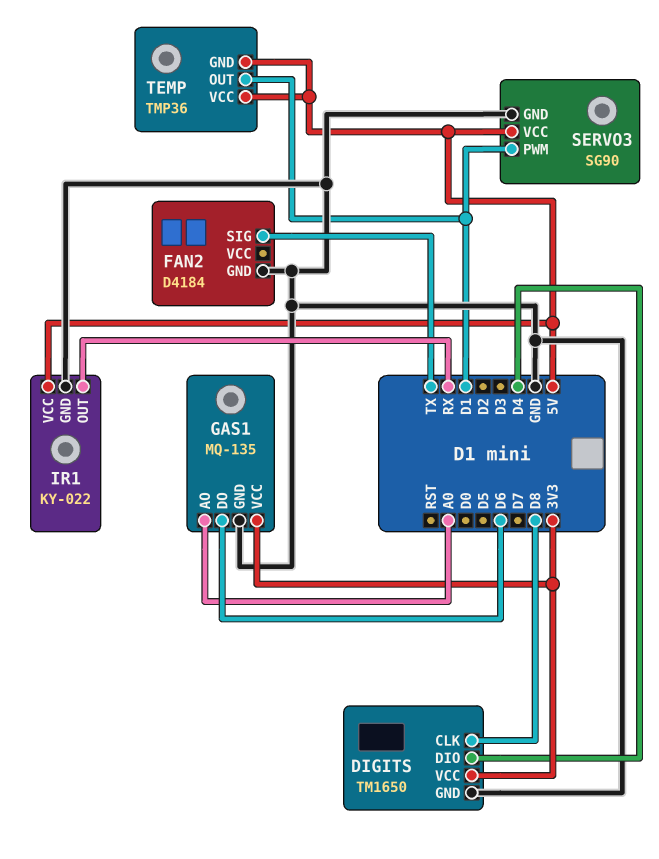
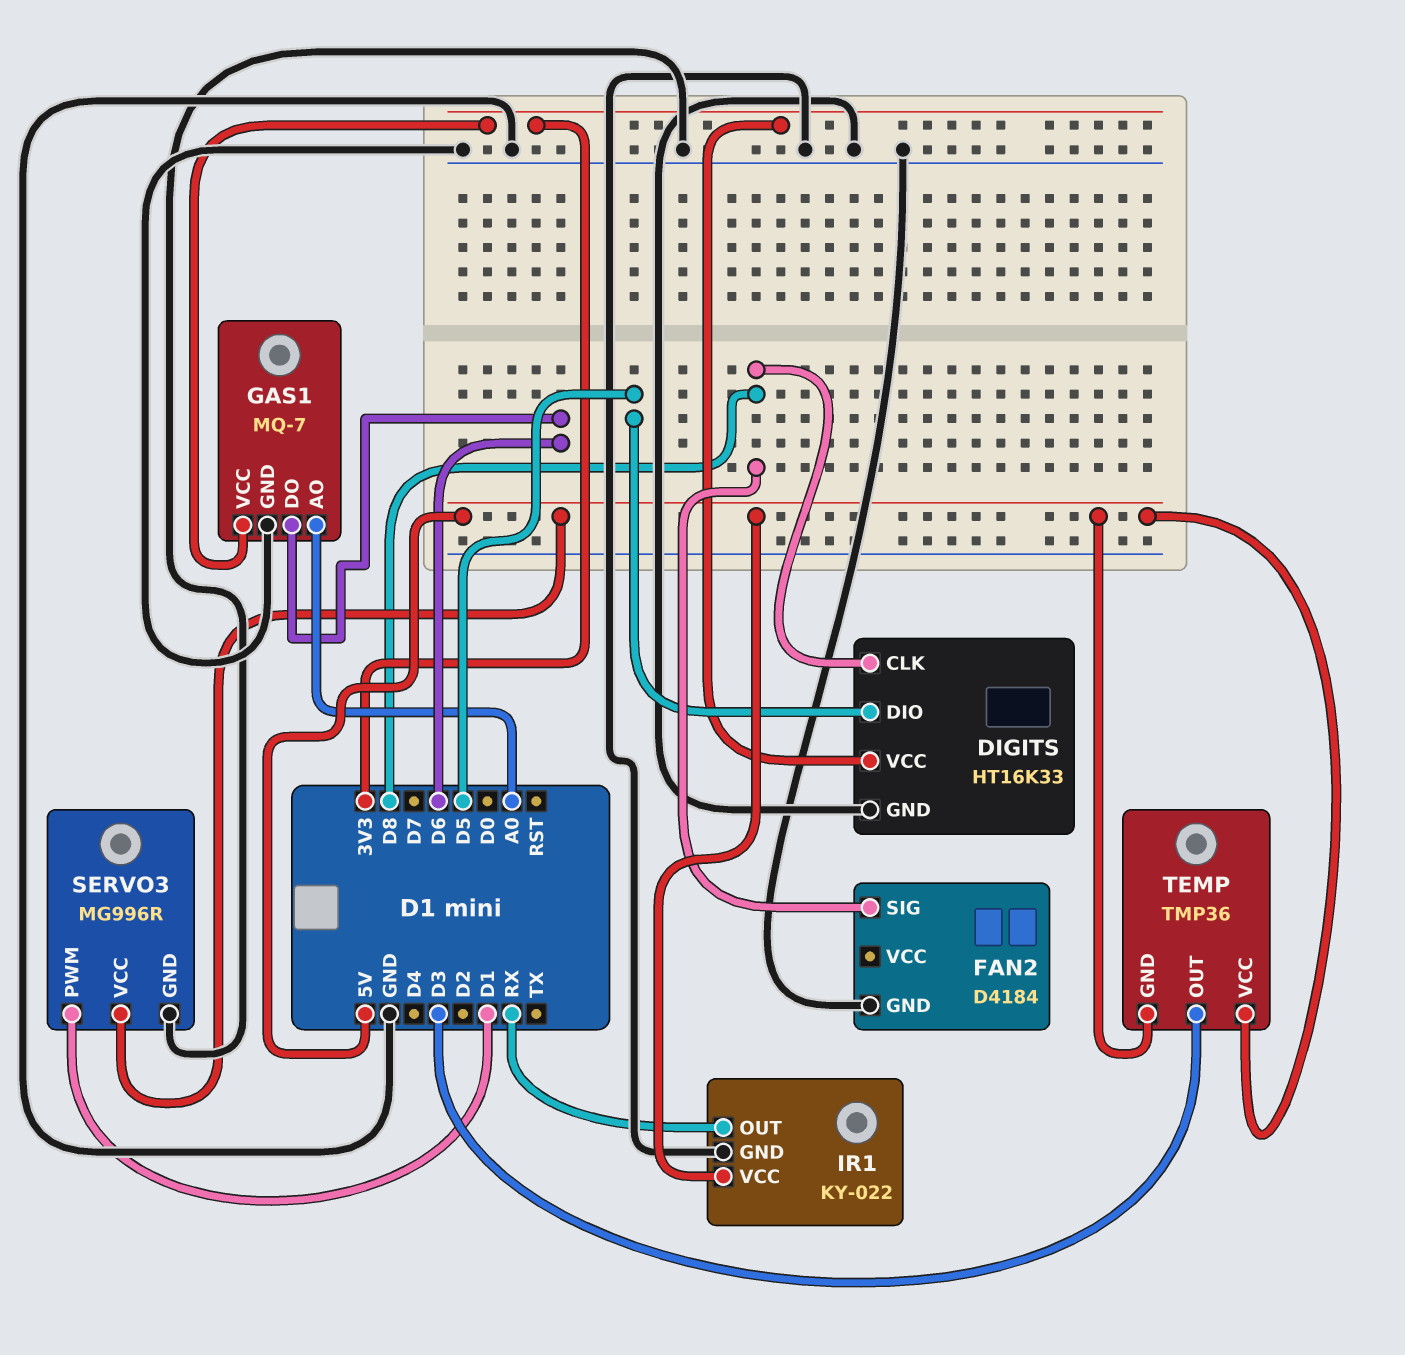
DIGITS: TM1650 -> HT16K33
DIGITS pin DIO: D4 -> D5
FAN2 pin SIG: TX -> D8
GAS1: MQ-135 -> MQ-7
SERVO3: SG90 -> MG996R
TEMP pin OUT: D1 -> D3

